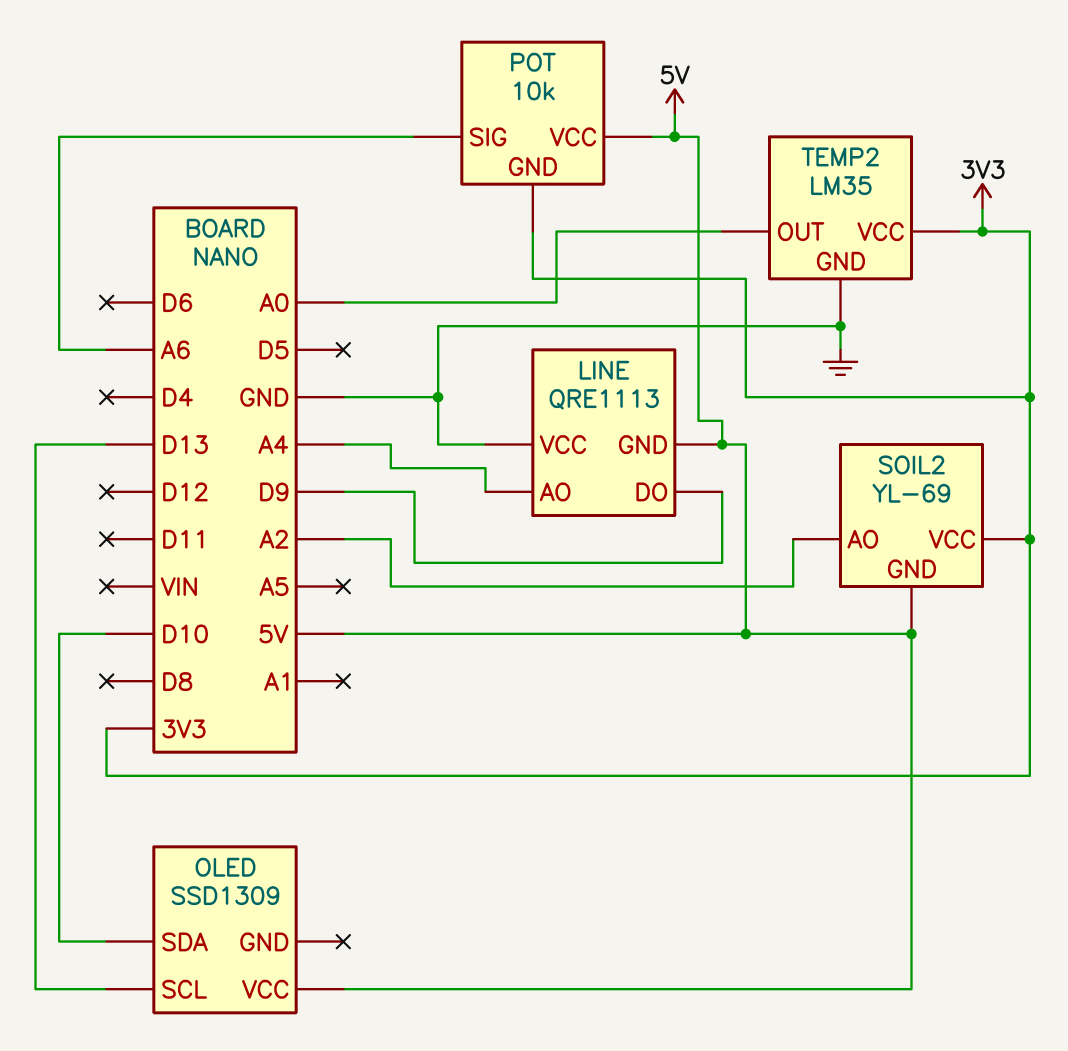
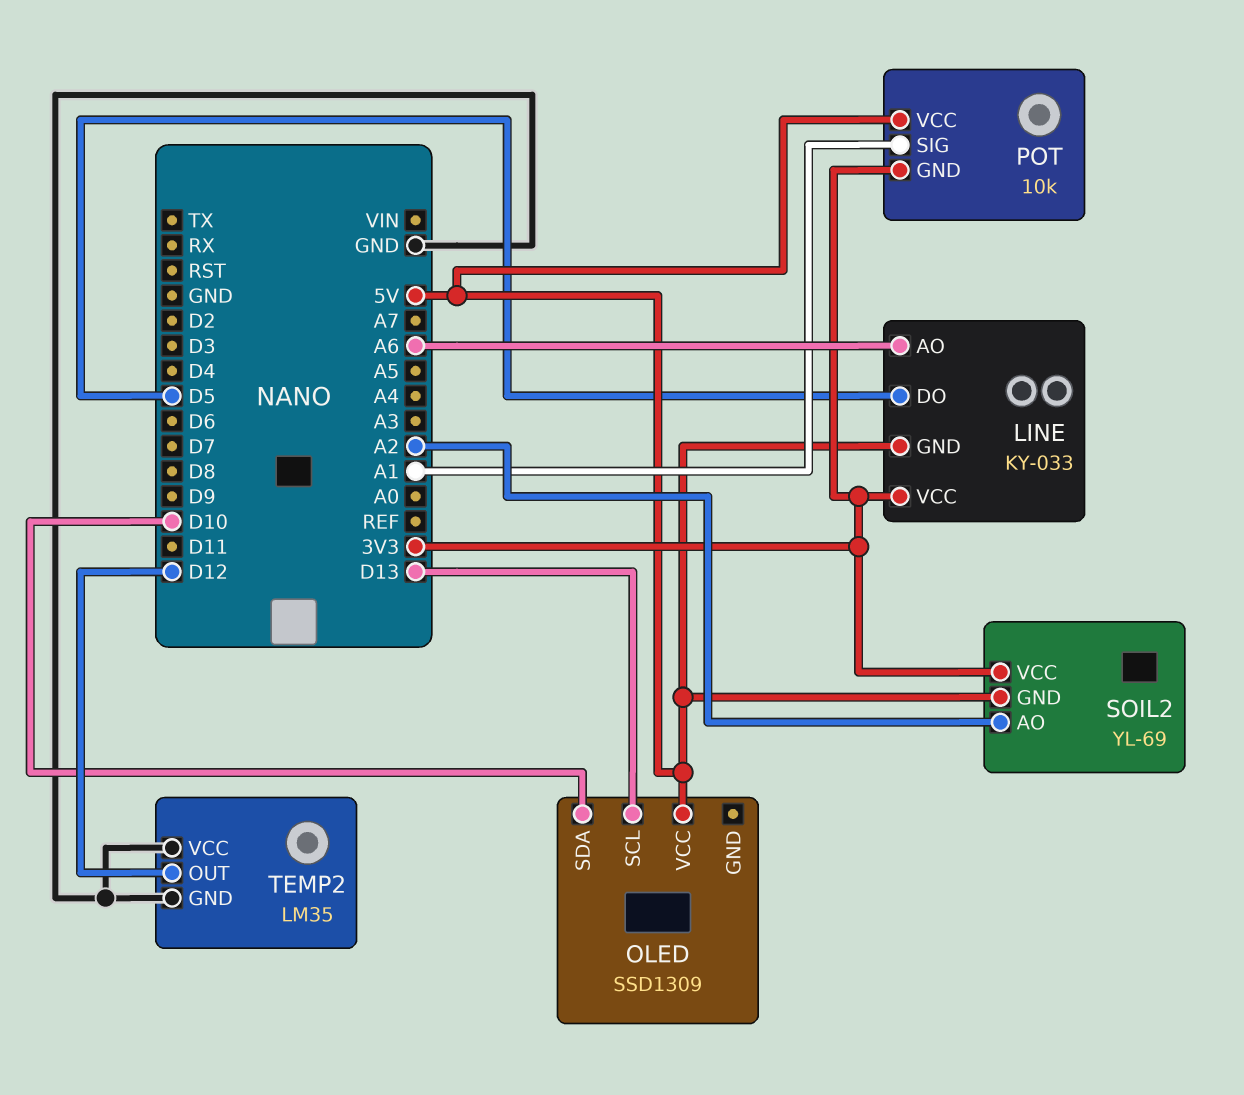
LINE: QRE1113 -> KY-033
LINE pin AO: A4 -> A6
LINE pin DO: D9 -> D5
LINE pin VCC: GND -> 3V3
POT pin SIG: A6 -> A1
TEMP2 pin OUT: A0 -> D12
TEMP2 pin VCC: 3V3 -> GND

